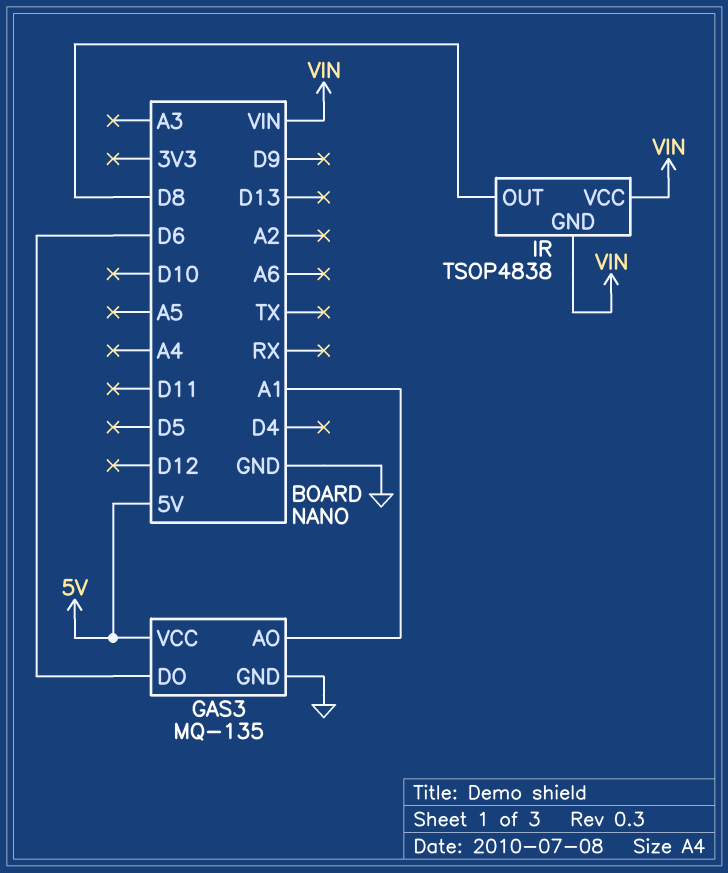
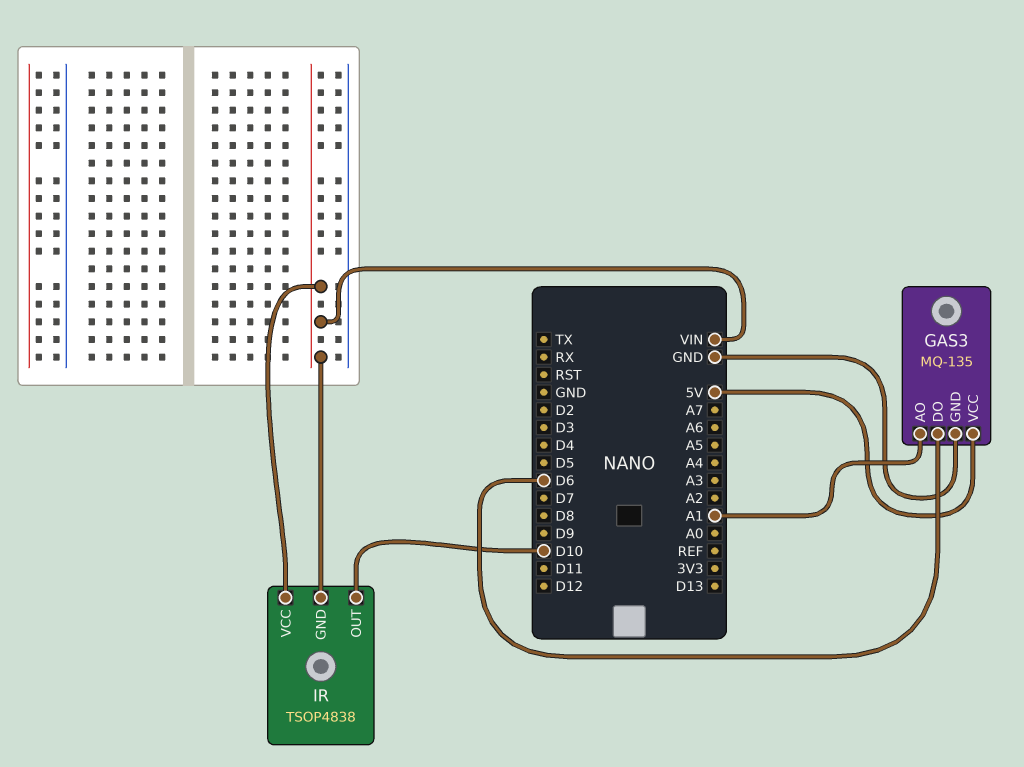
IR pin OUT: D8 -> D10

